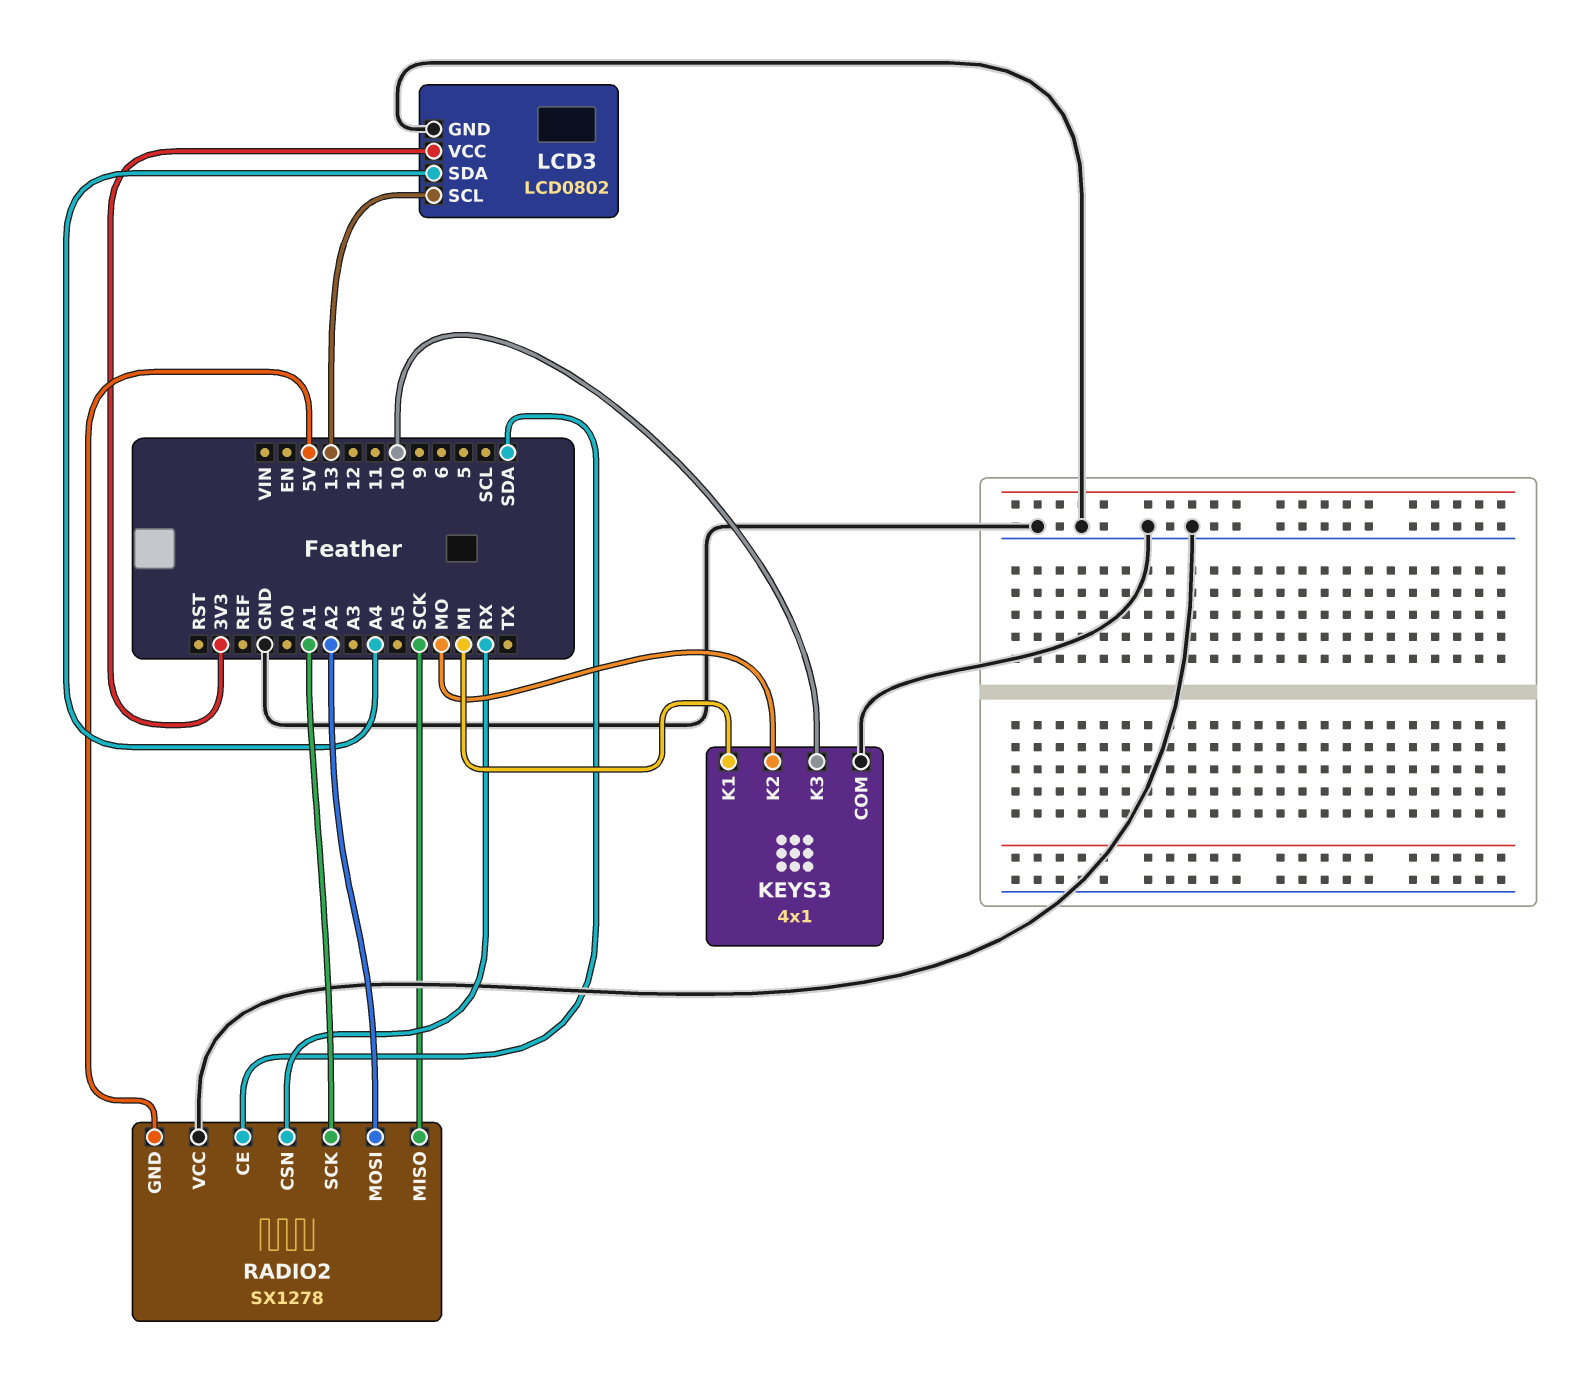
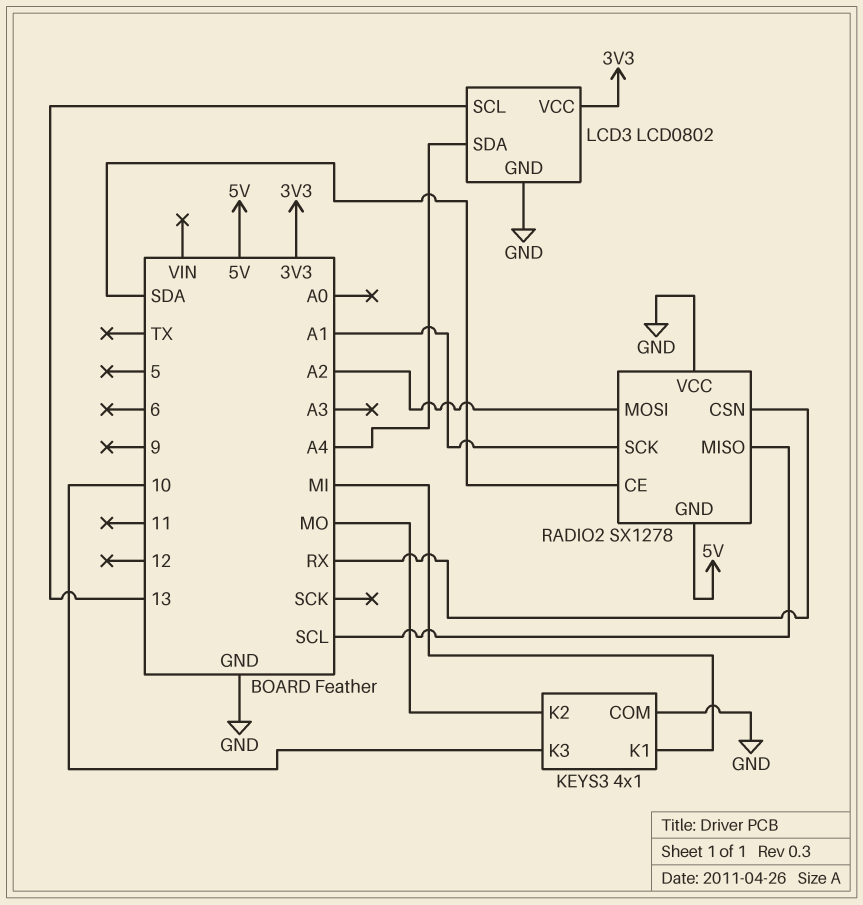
RADIO2 pin MISO: SCK -> SCL

